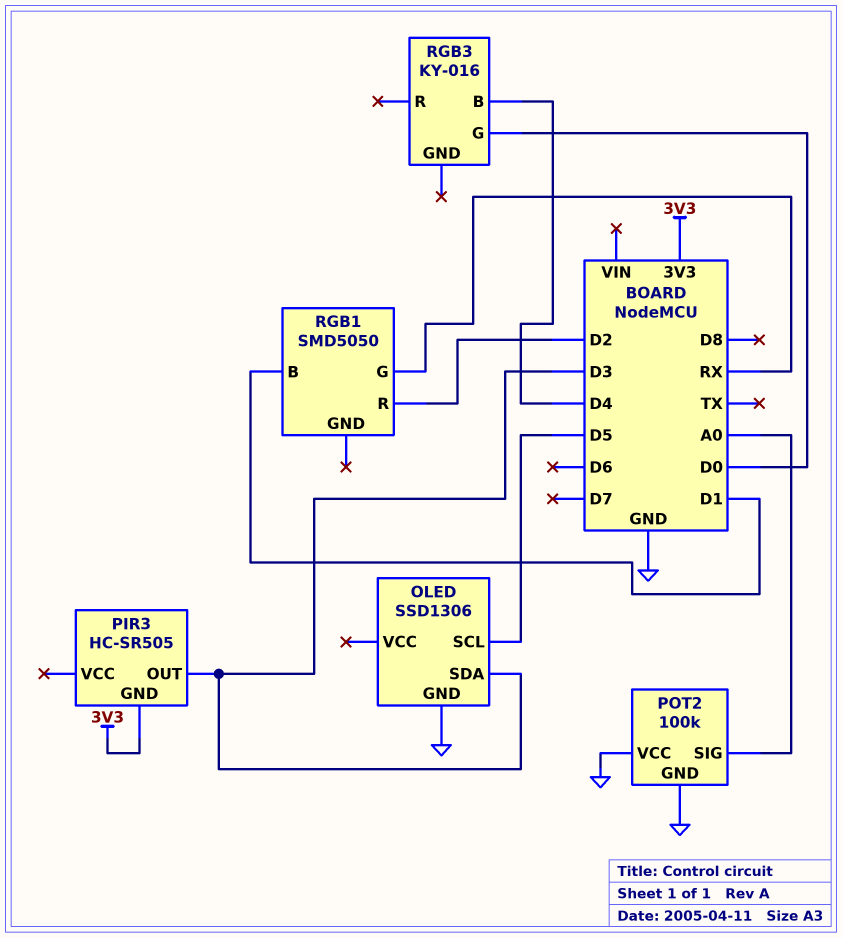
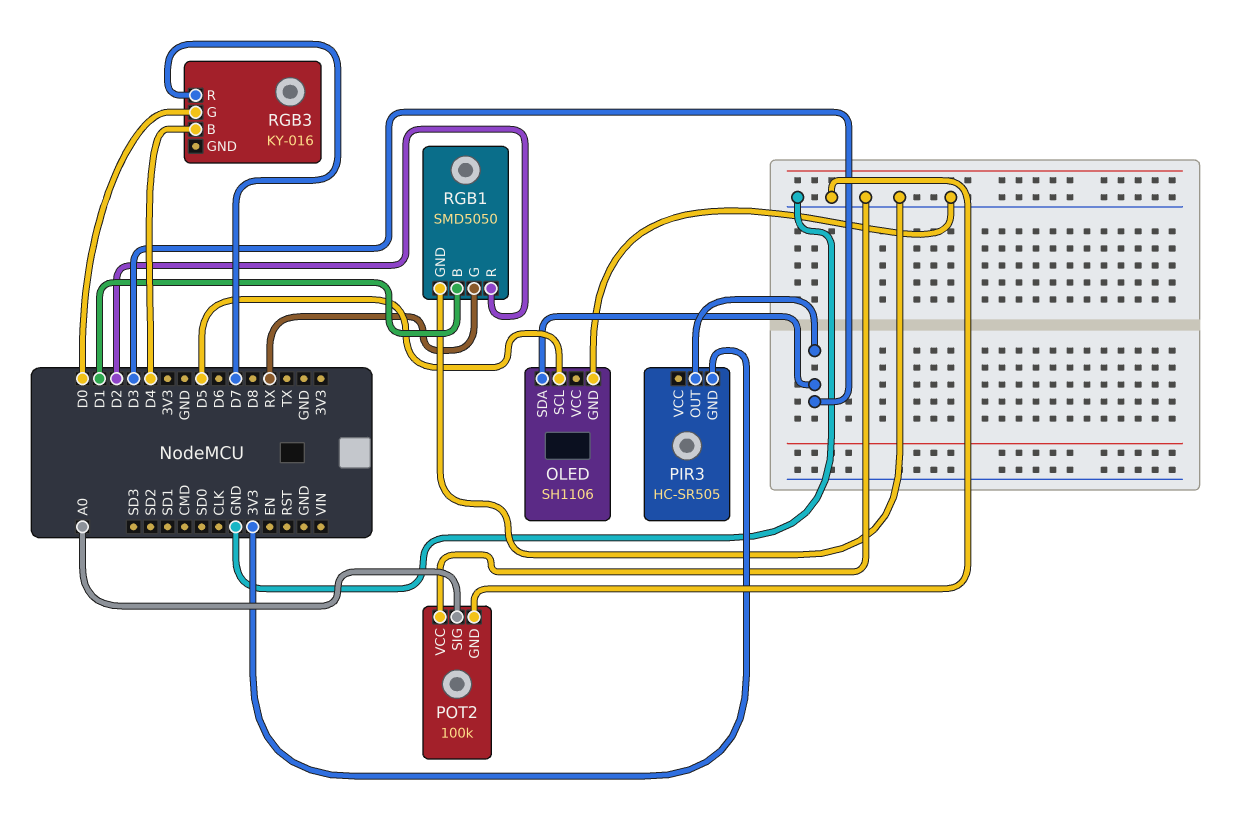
OLED: SSD1306 -> SH1106
RGB1 pin GND: none -> GND
RGB3 pin R: none -> D7

